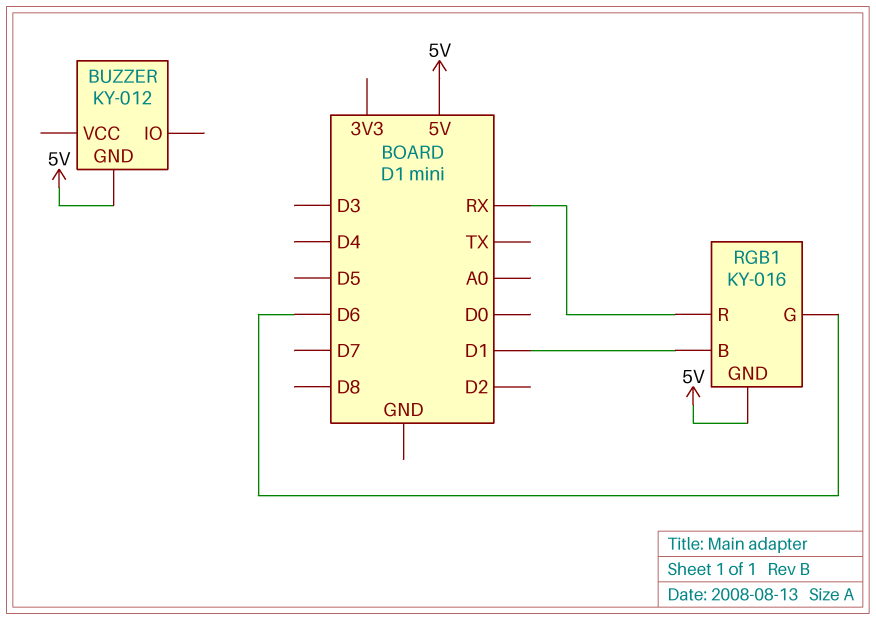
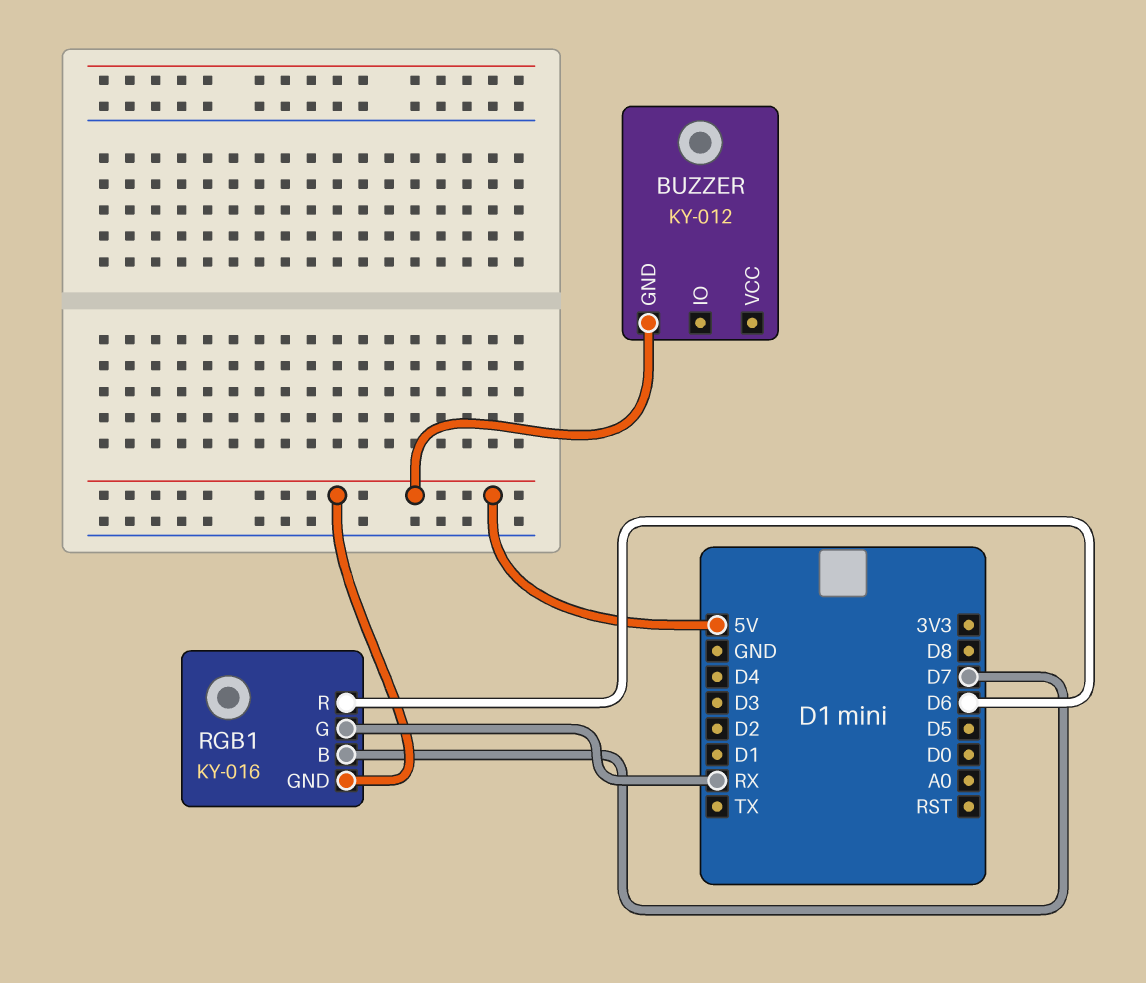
RGB1 pin B: D1 -> D7
RGB1 pin G: D6 -> RX
RGB1 pin R: RX -> D6

